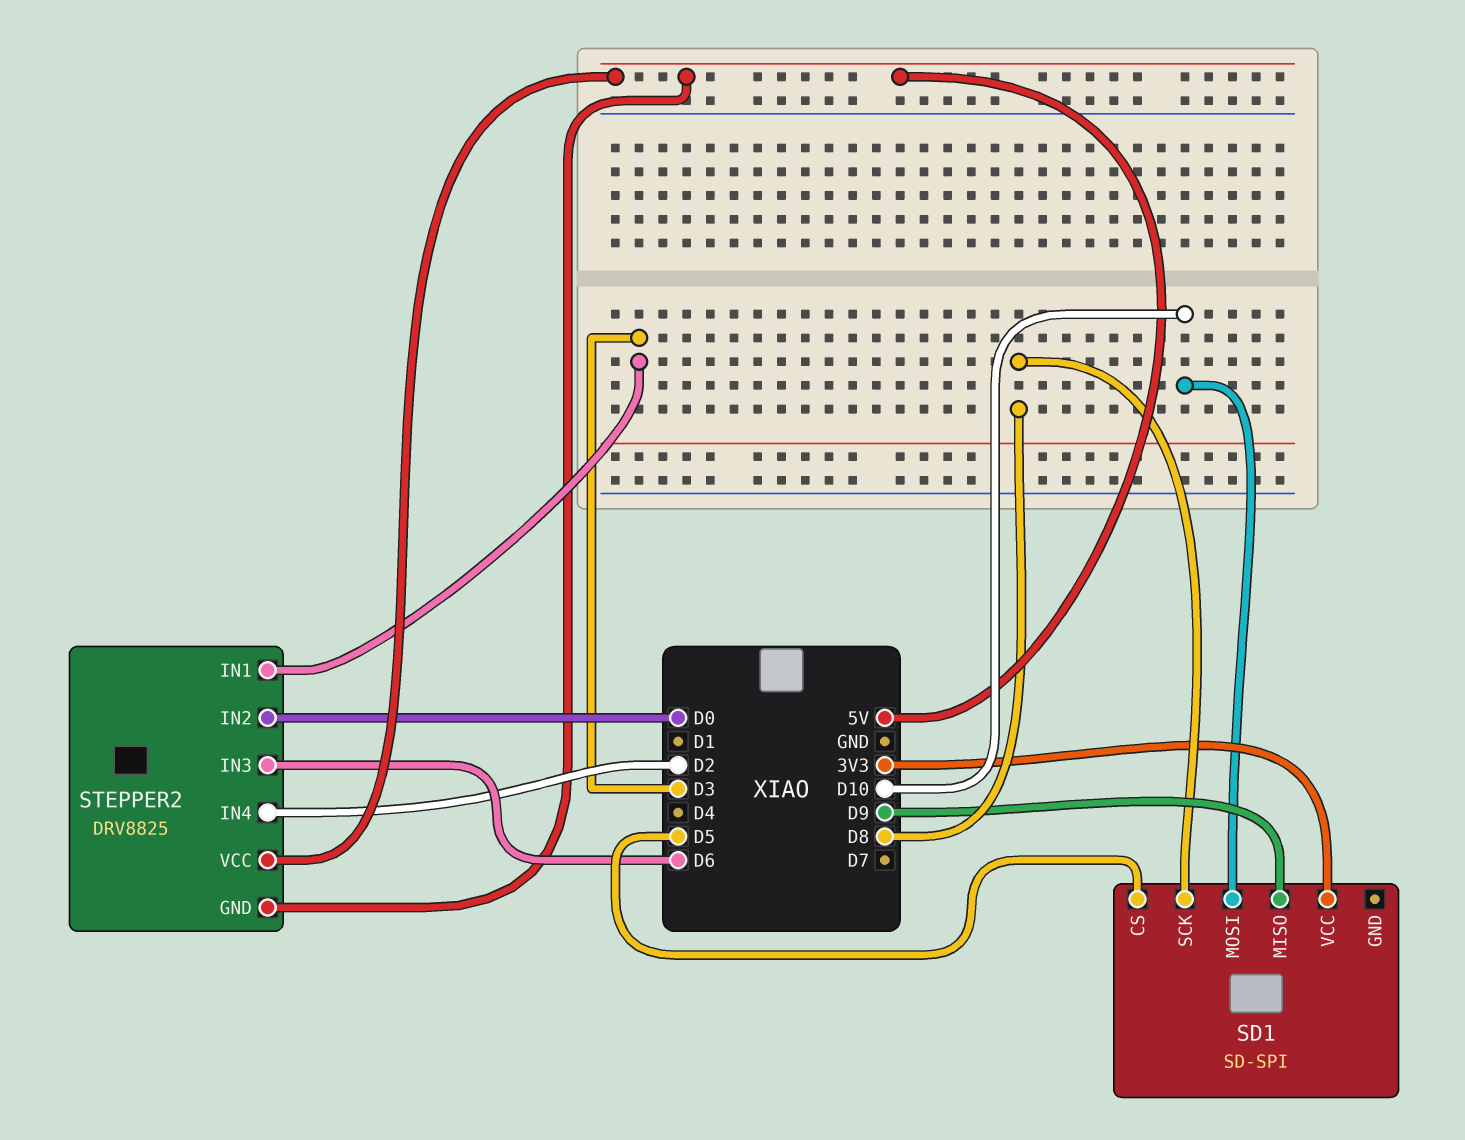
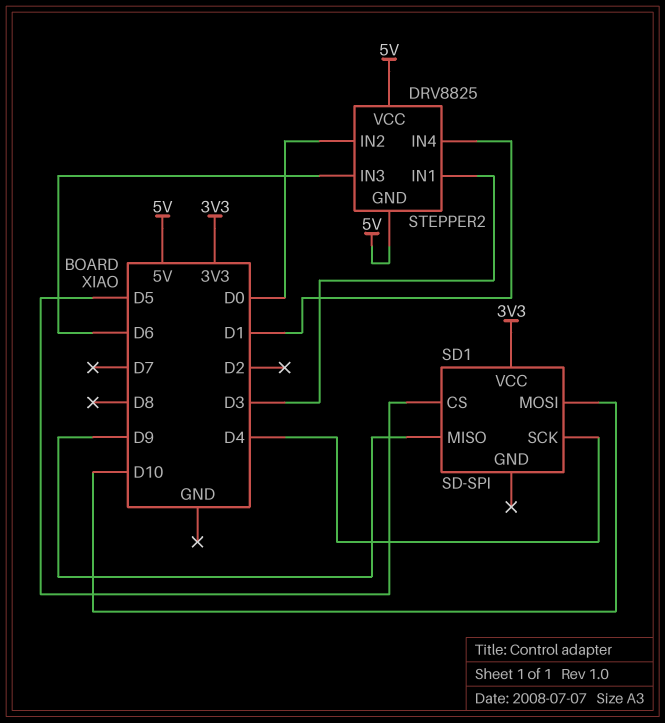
SD1 pin SCK: D8 -> D4
STEPPER2 pin IN4: D2 -> D1

